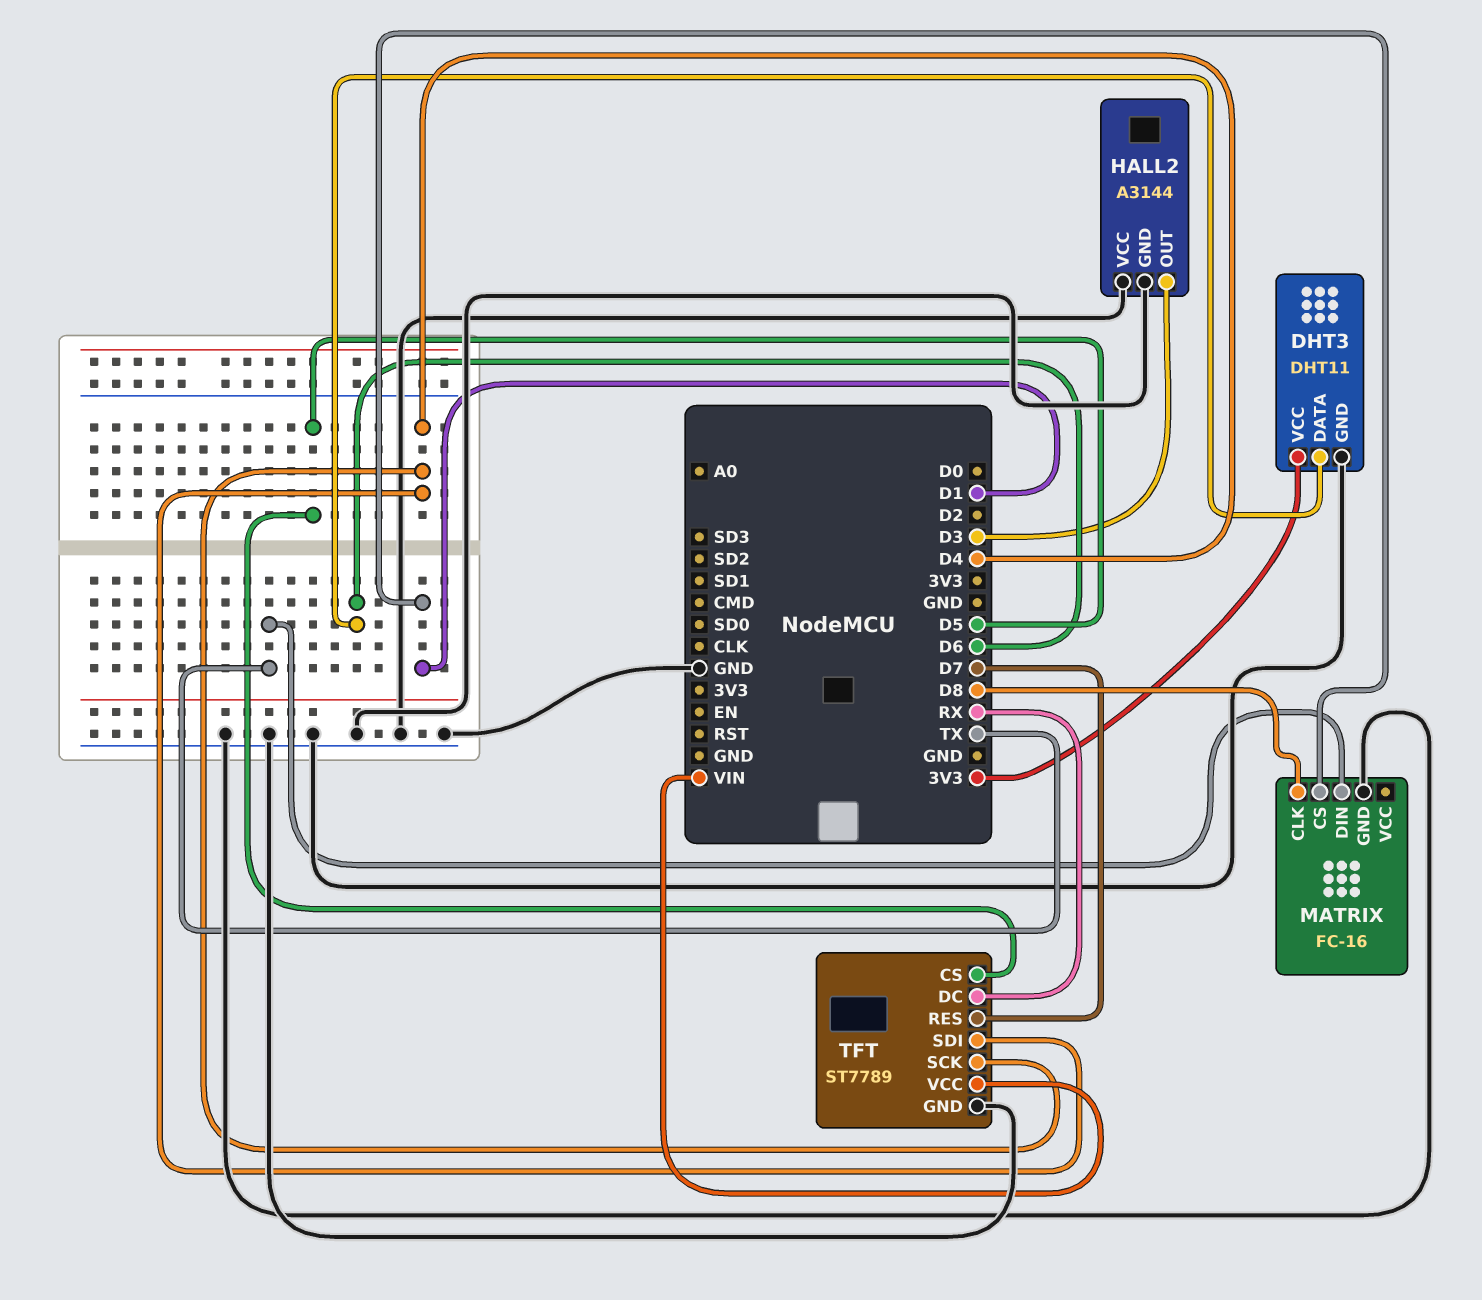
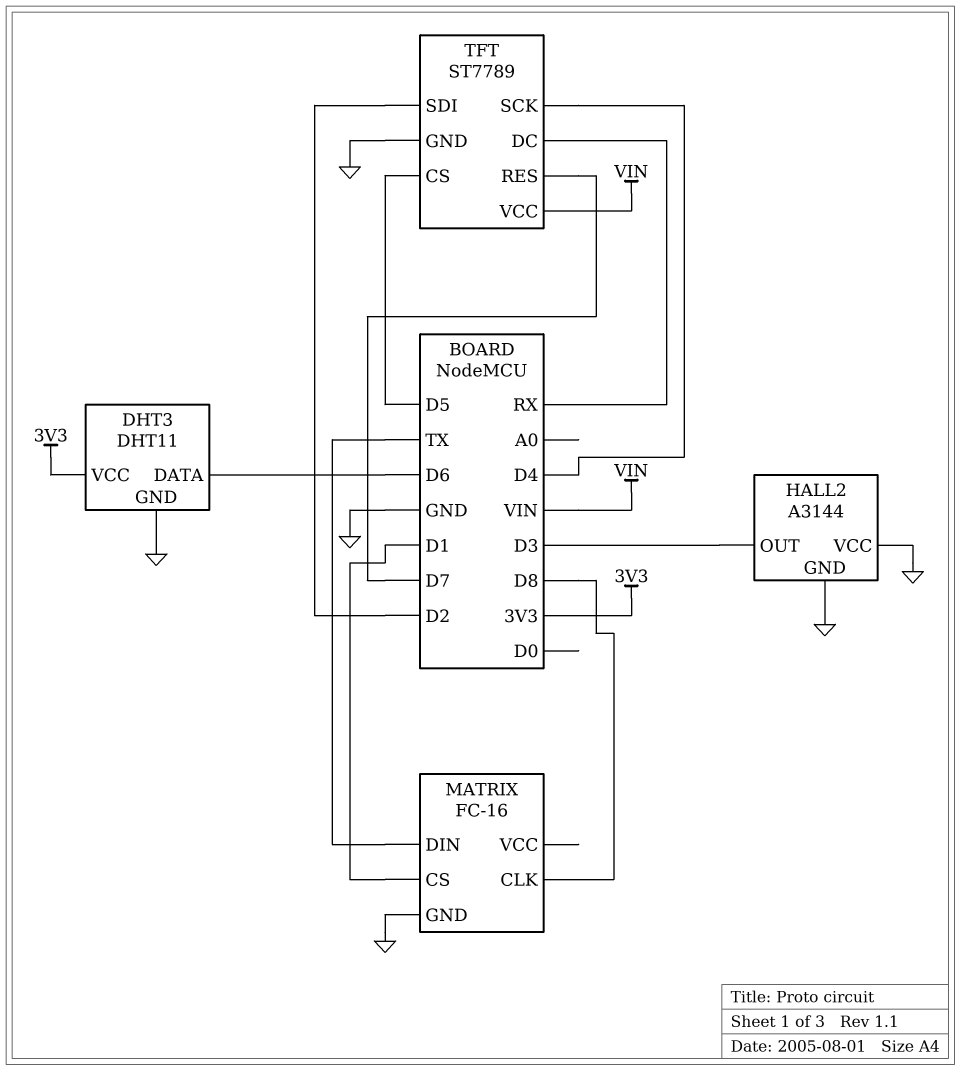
TFT pin SDI: D4 -> D2

